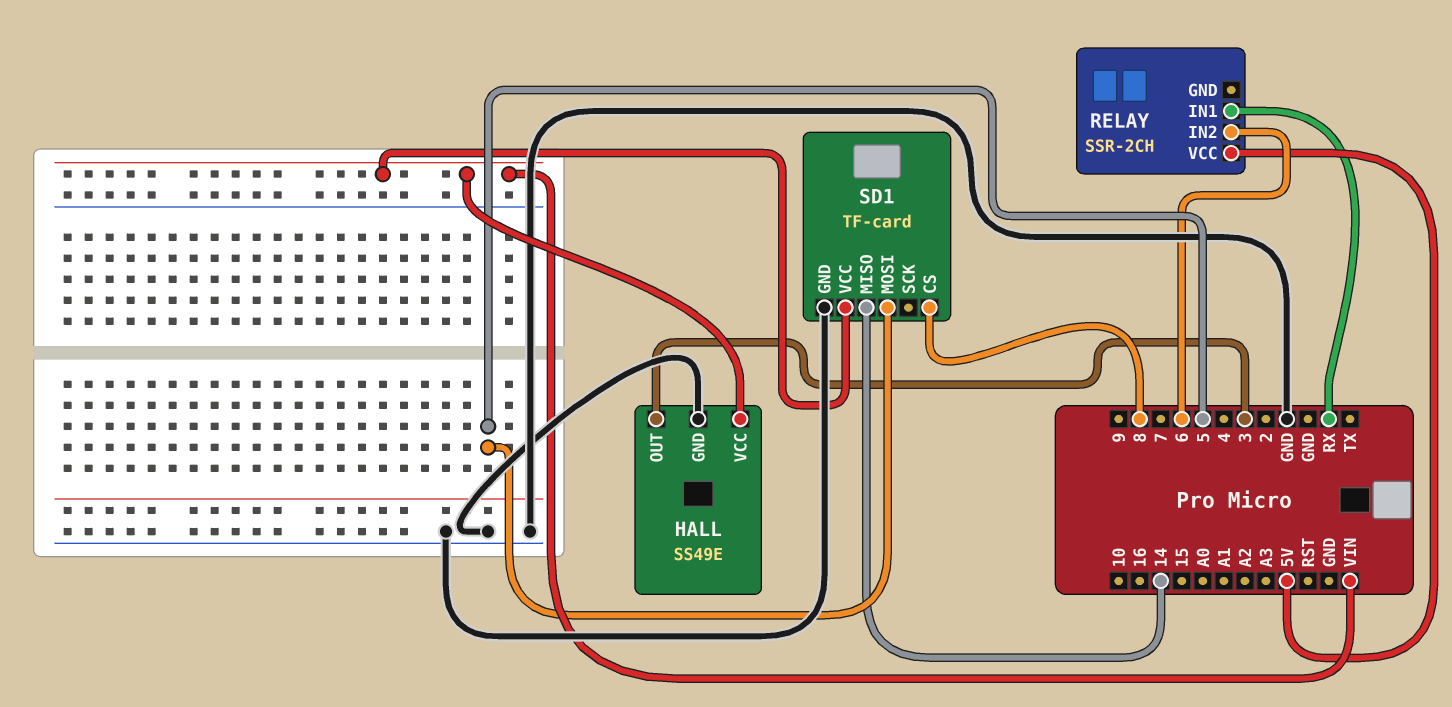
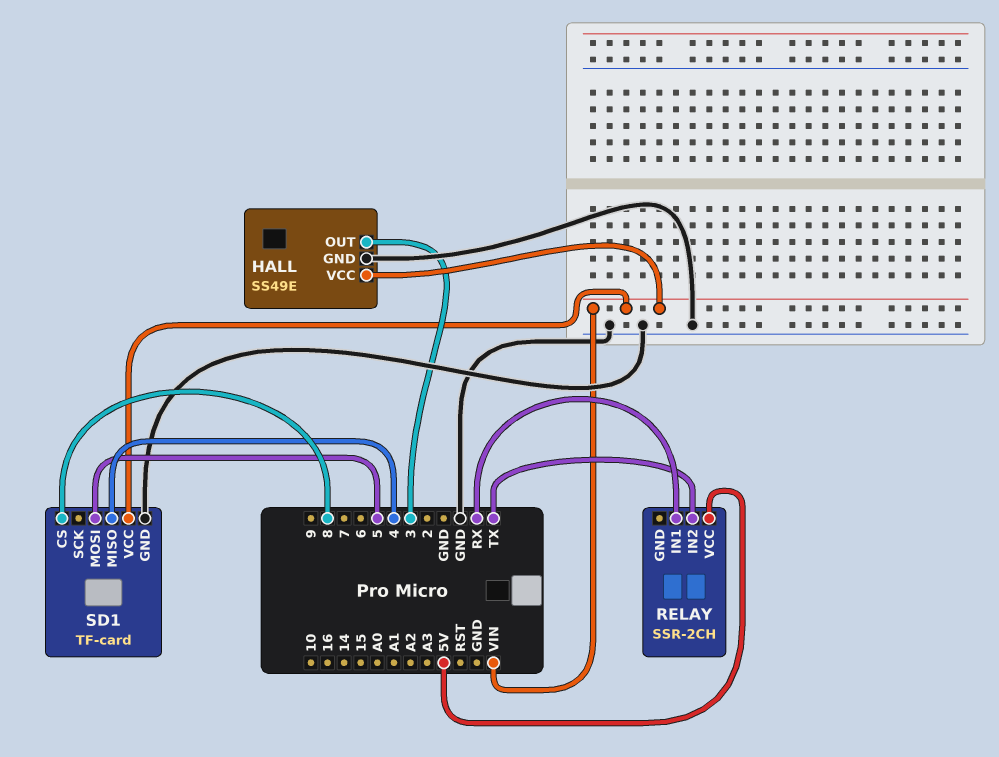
RELAY pin IN2: 6 -> TX
SD1 pin MISO: 14 -> 4

